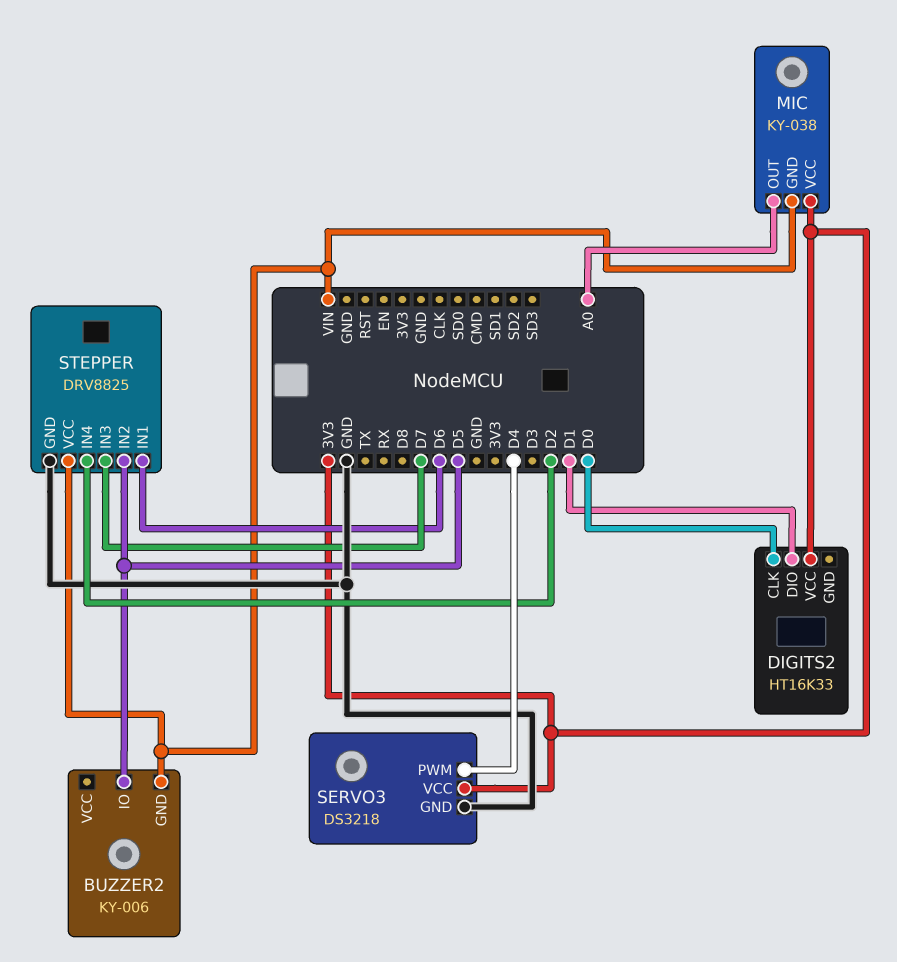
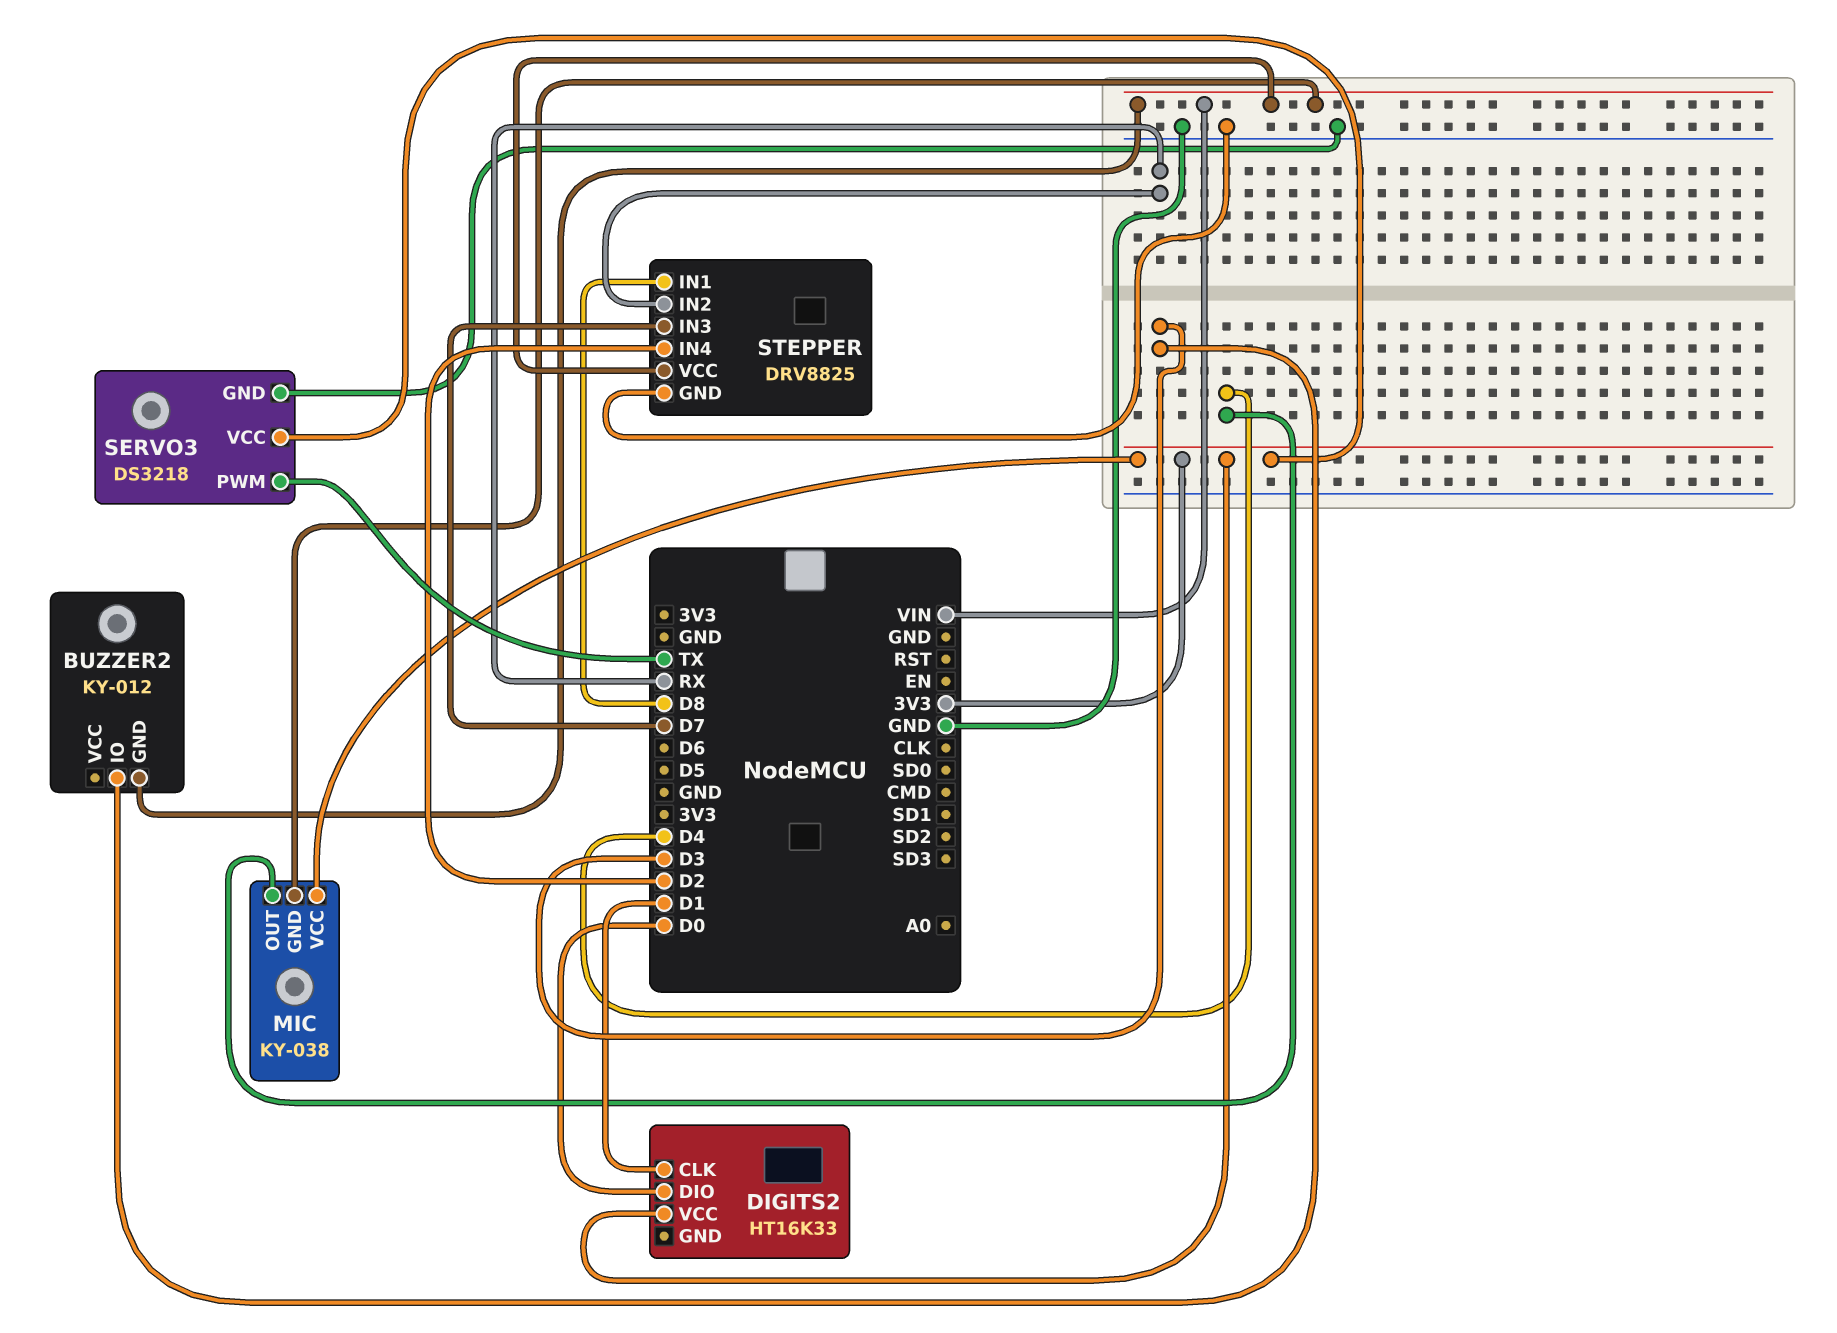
BUZZER2: KY-006 -> KY-012
BUZZER2 pin IO: D5 -> D3
DIGITS2 pin CLK: D0 -> D1
DIGITS2 pin DIO: D1 -> D0
MIC pin OUT: A0 -> D4
SERVO3 pin PWM: D4 -> TX
STEPPER pin IN1: D6 -> D8
STEPPER pin IN2: D5 -> RX

